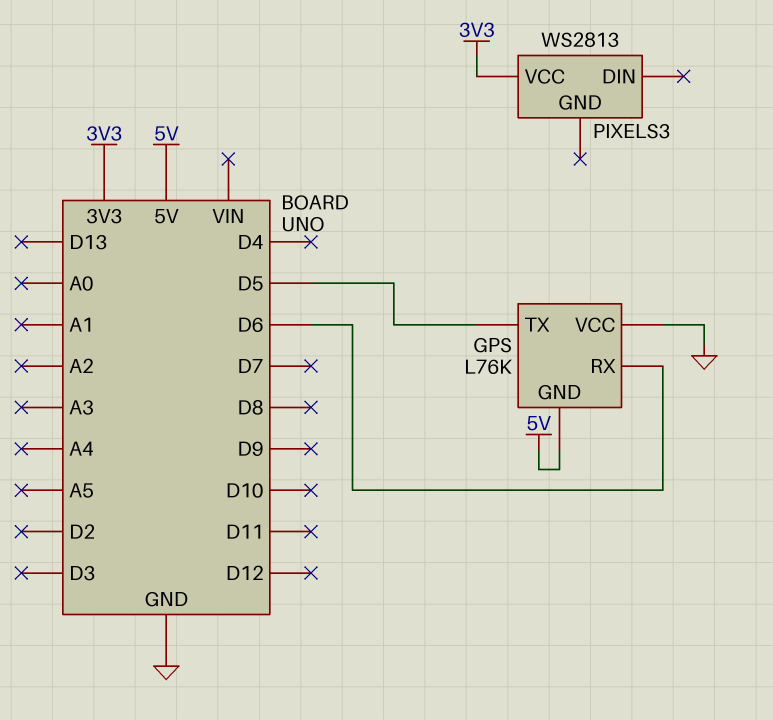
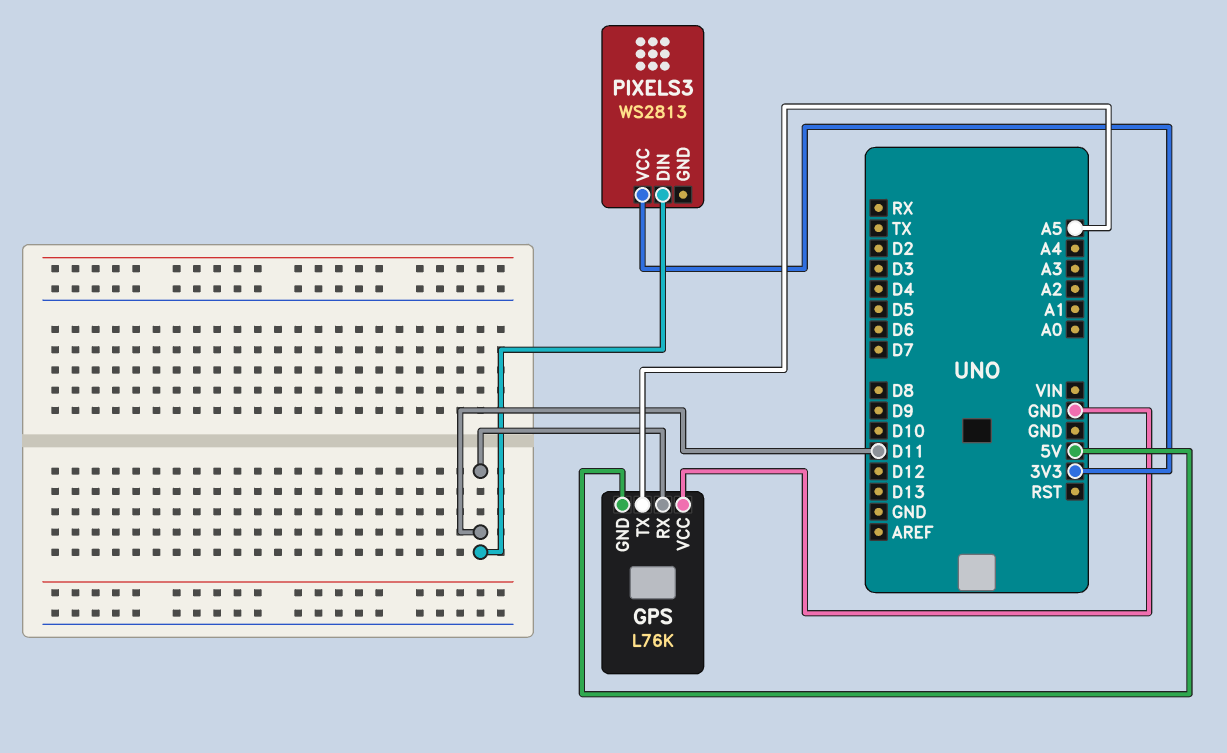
GPS pin RX: D6 -> D11
GPS pin TX: D5 -> A5
PIXELS3 pin DIN: none -> D11

